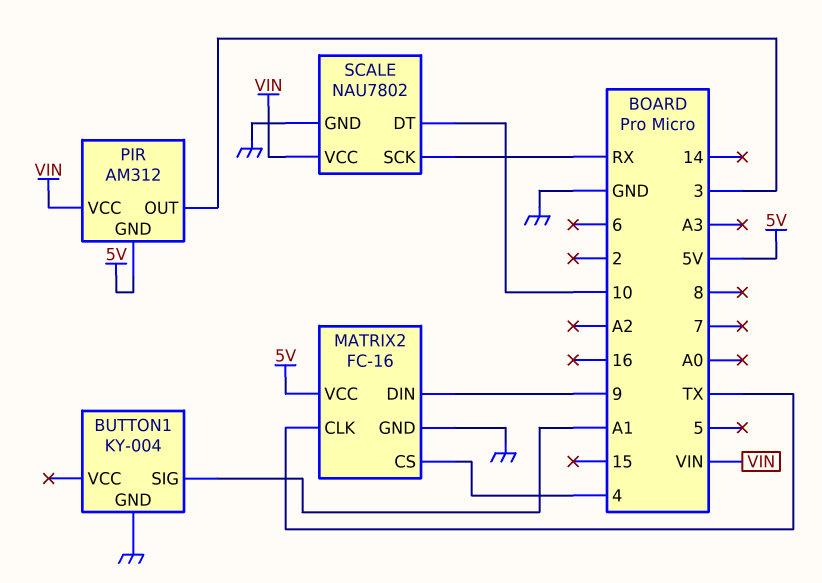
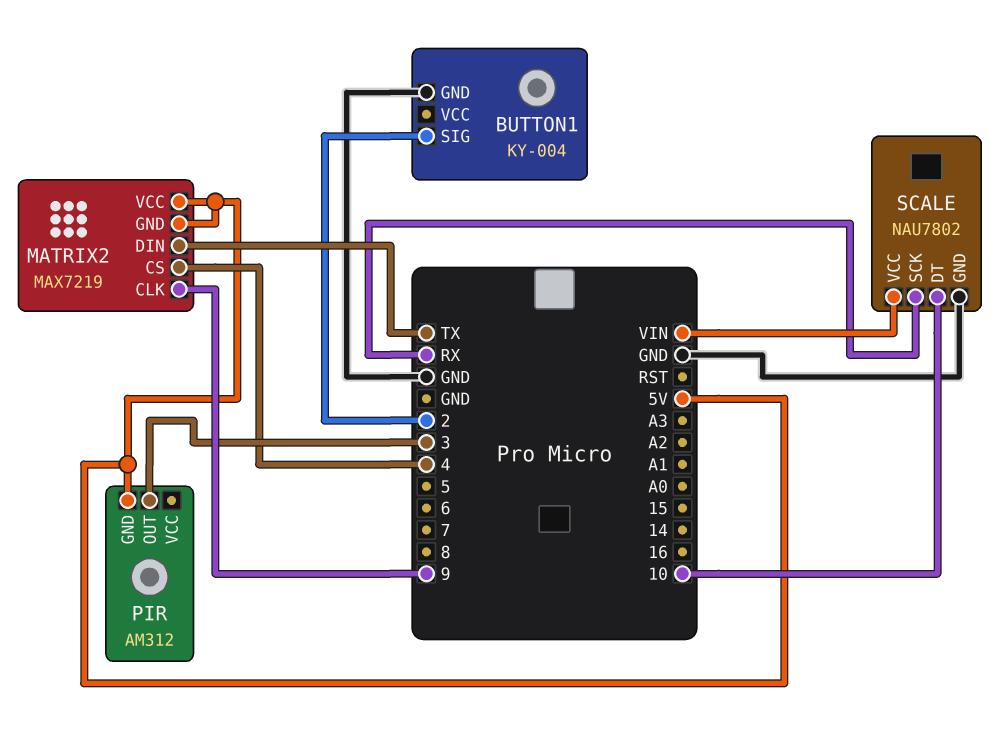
BUTTON1 pin SIG: A1 -> 2
MATRIX2: FC-16 -> MAX7219
MATRIX2 pin CLK: TX -> 9
MATRIX2 pin DIN: 9 -> TX
MATRIX2 pin GND: GND -> 5V
PIR pin VCC: VIN -> none

